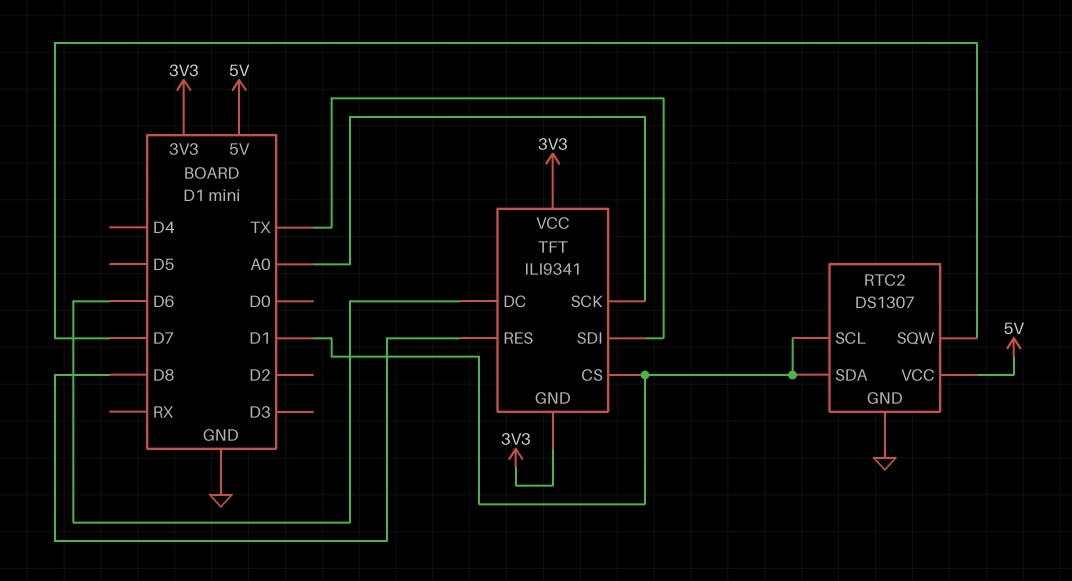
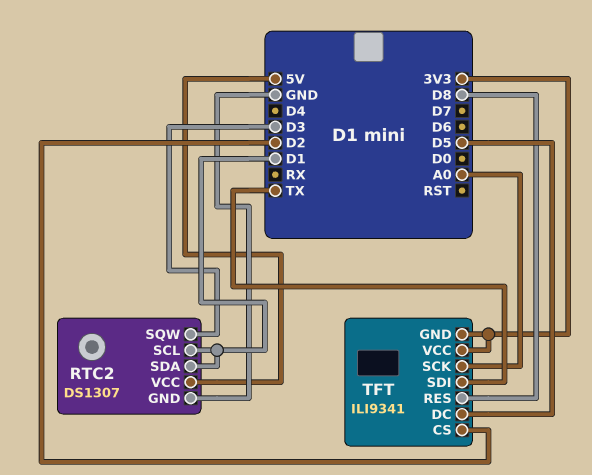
RTC2 pin SQW: D7 -> D3
TFT pin CS: D1 -> D2
TFT pin DC: D6 -> D5

